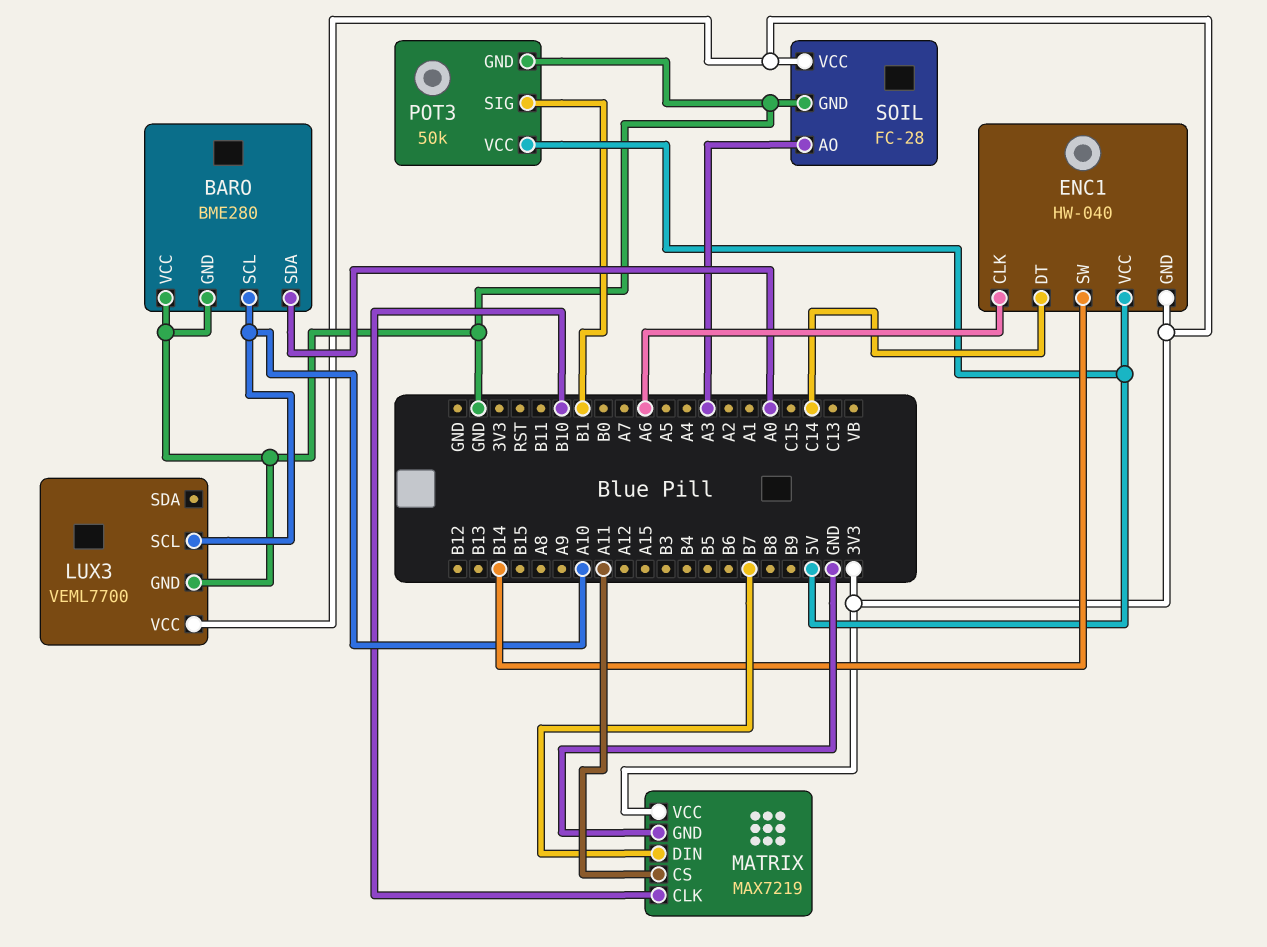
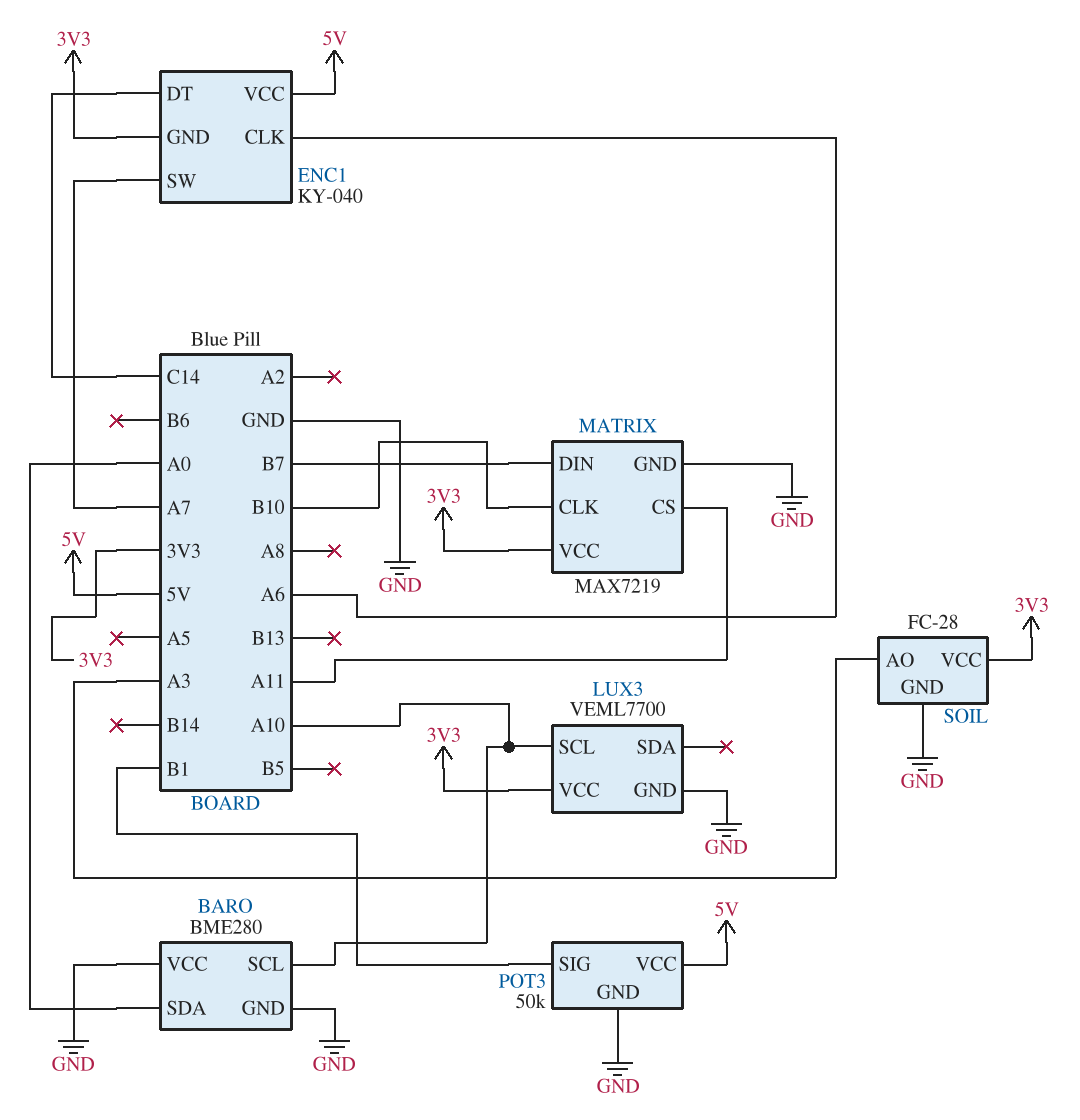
ENC1: HW-040 -> KY-040
ENC1 pin SW: B14 -> A7

